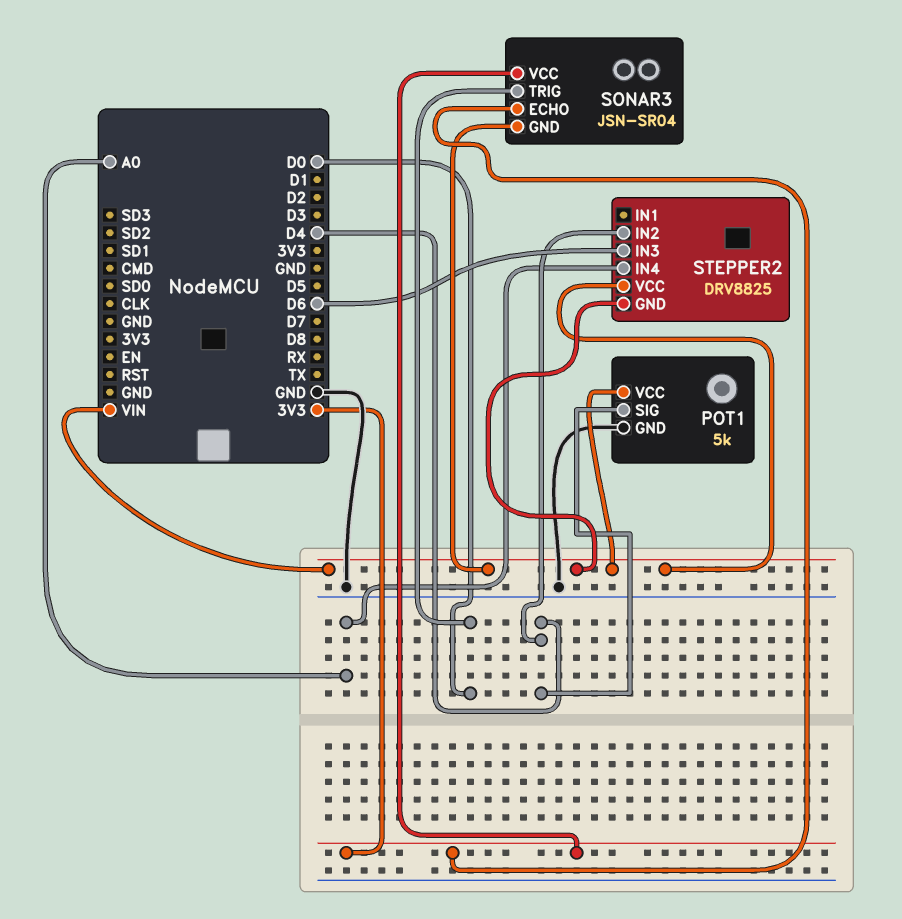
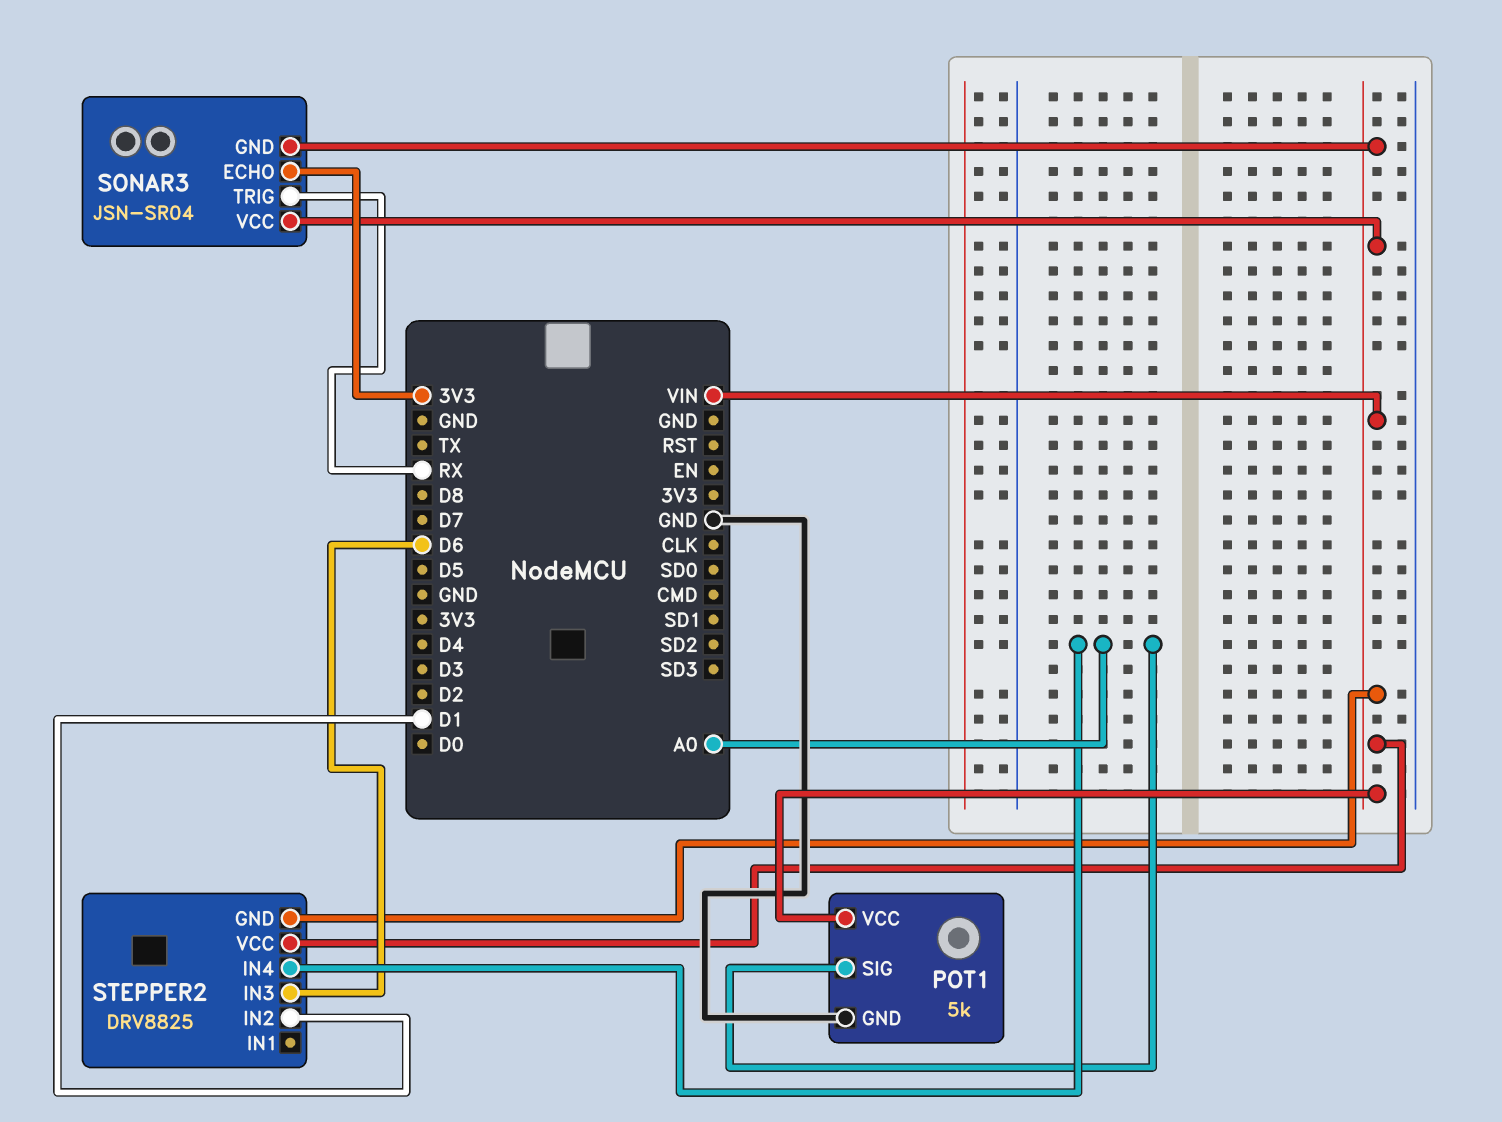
POT1 pin SIG: D4 -> A0
SONAR3 pin TRIG: D0 -> RX
SONAR3 pin VCC: 3V3 -> VIN
STEPPER2 pin IN2: D4 -> D1

